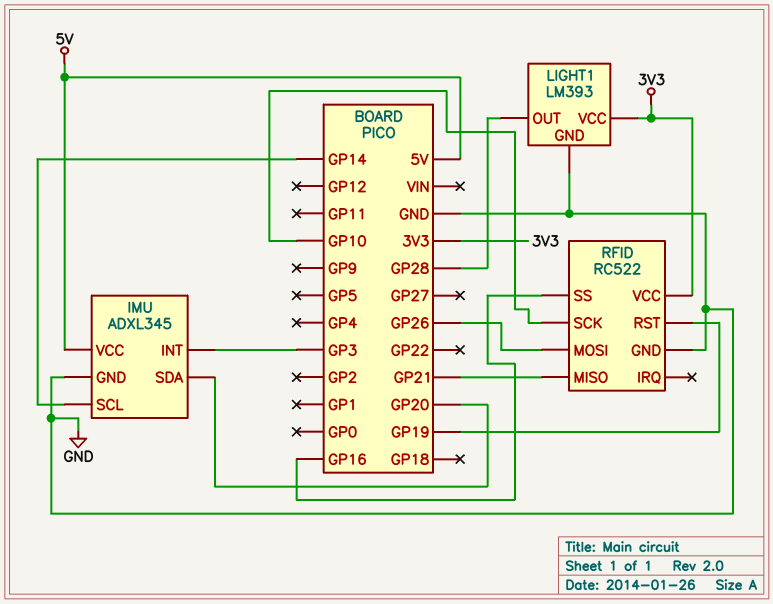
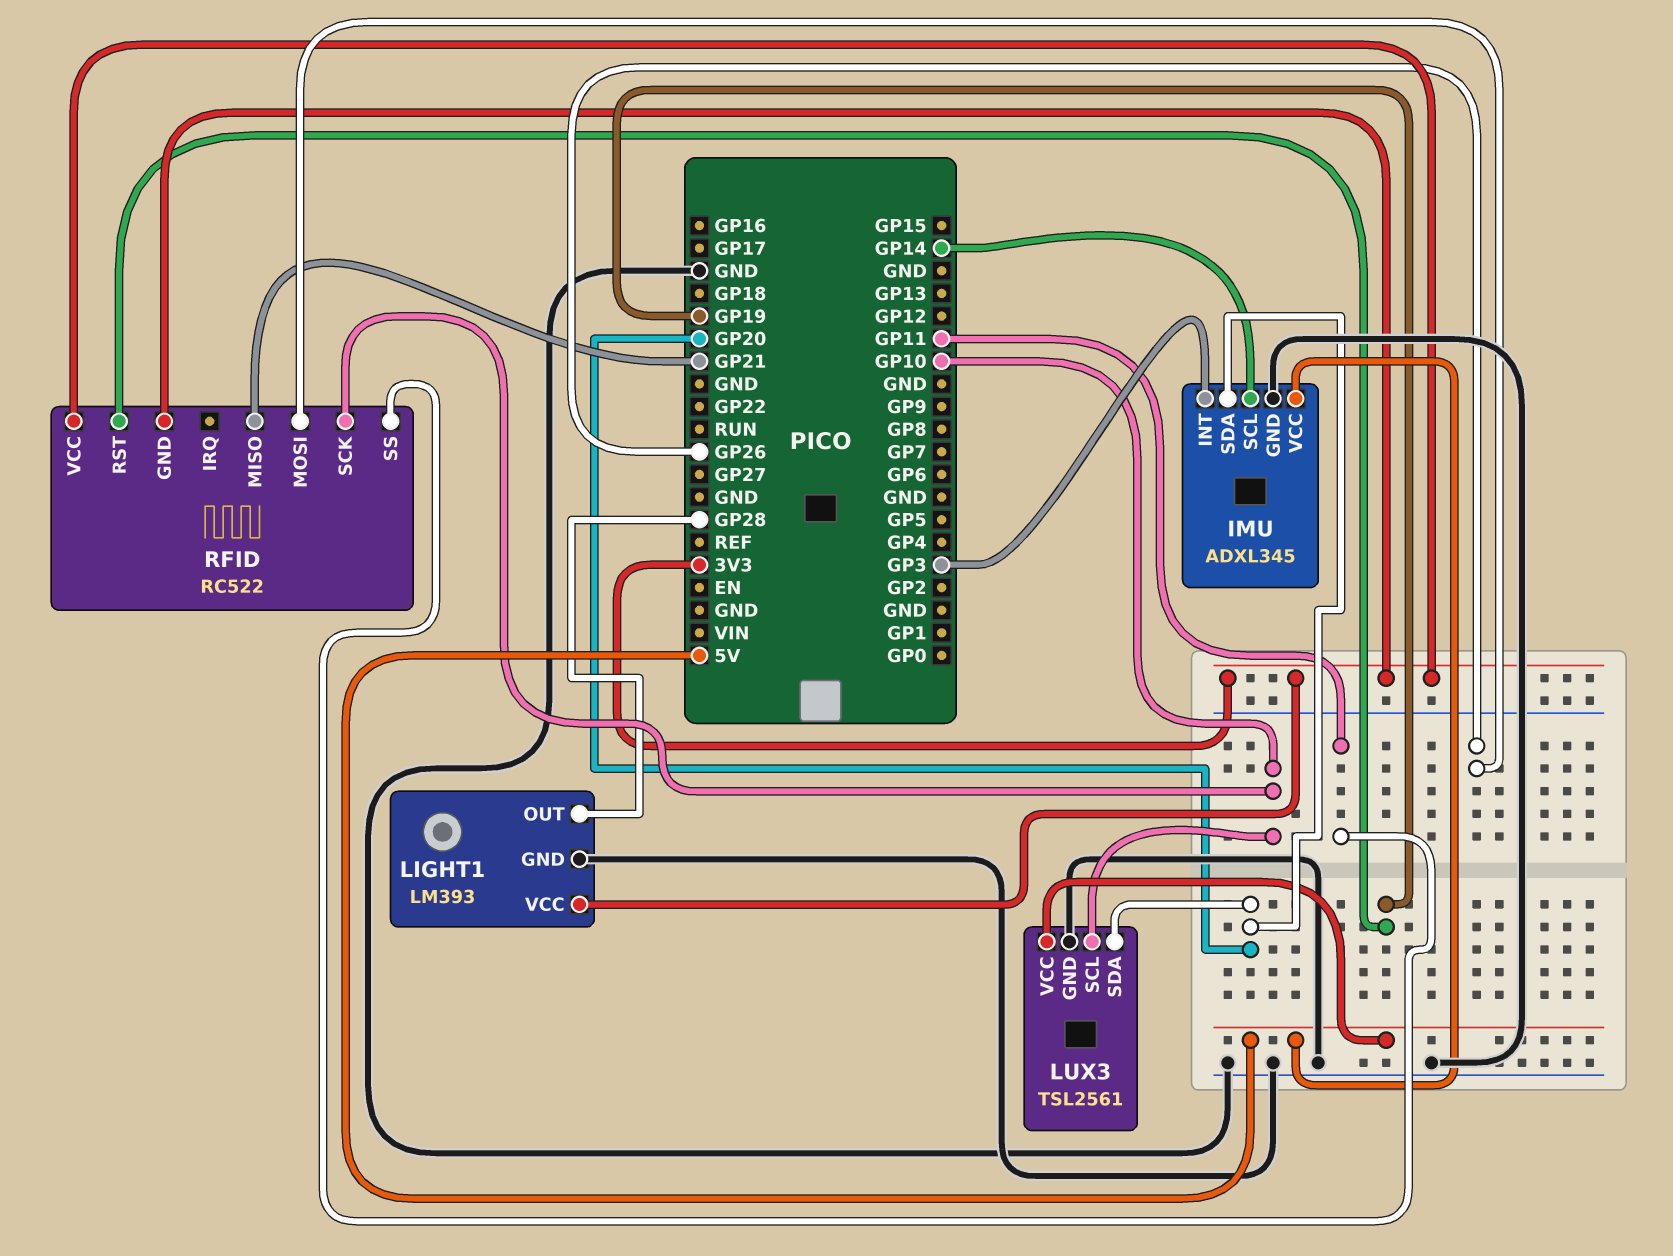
LUX3: none -> TSL2561
LUX3 pin GND: none -> GND
LUX3 pin SCL: none -> GP10
LUX3 pin SDA: none -> GP20
LUX3 pin VCC: none -> 5V
RFID pin GND: GND -> 3V3
RFID pin SS: GP16 -> GP11

